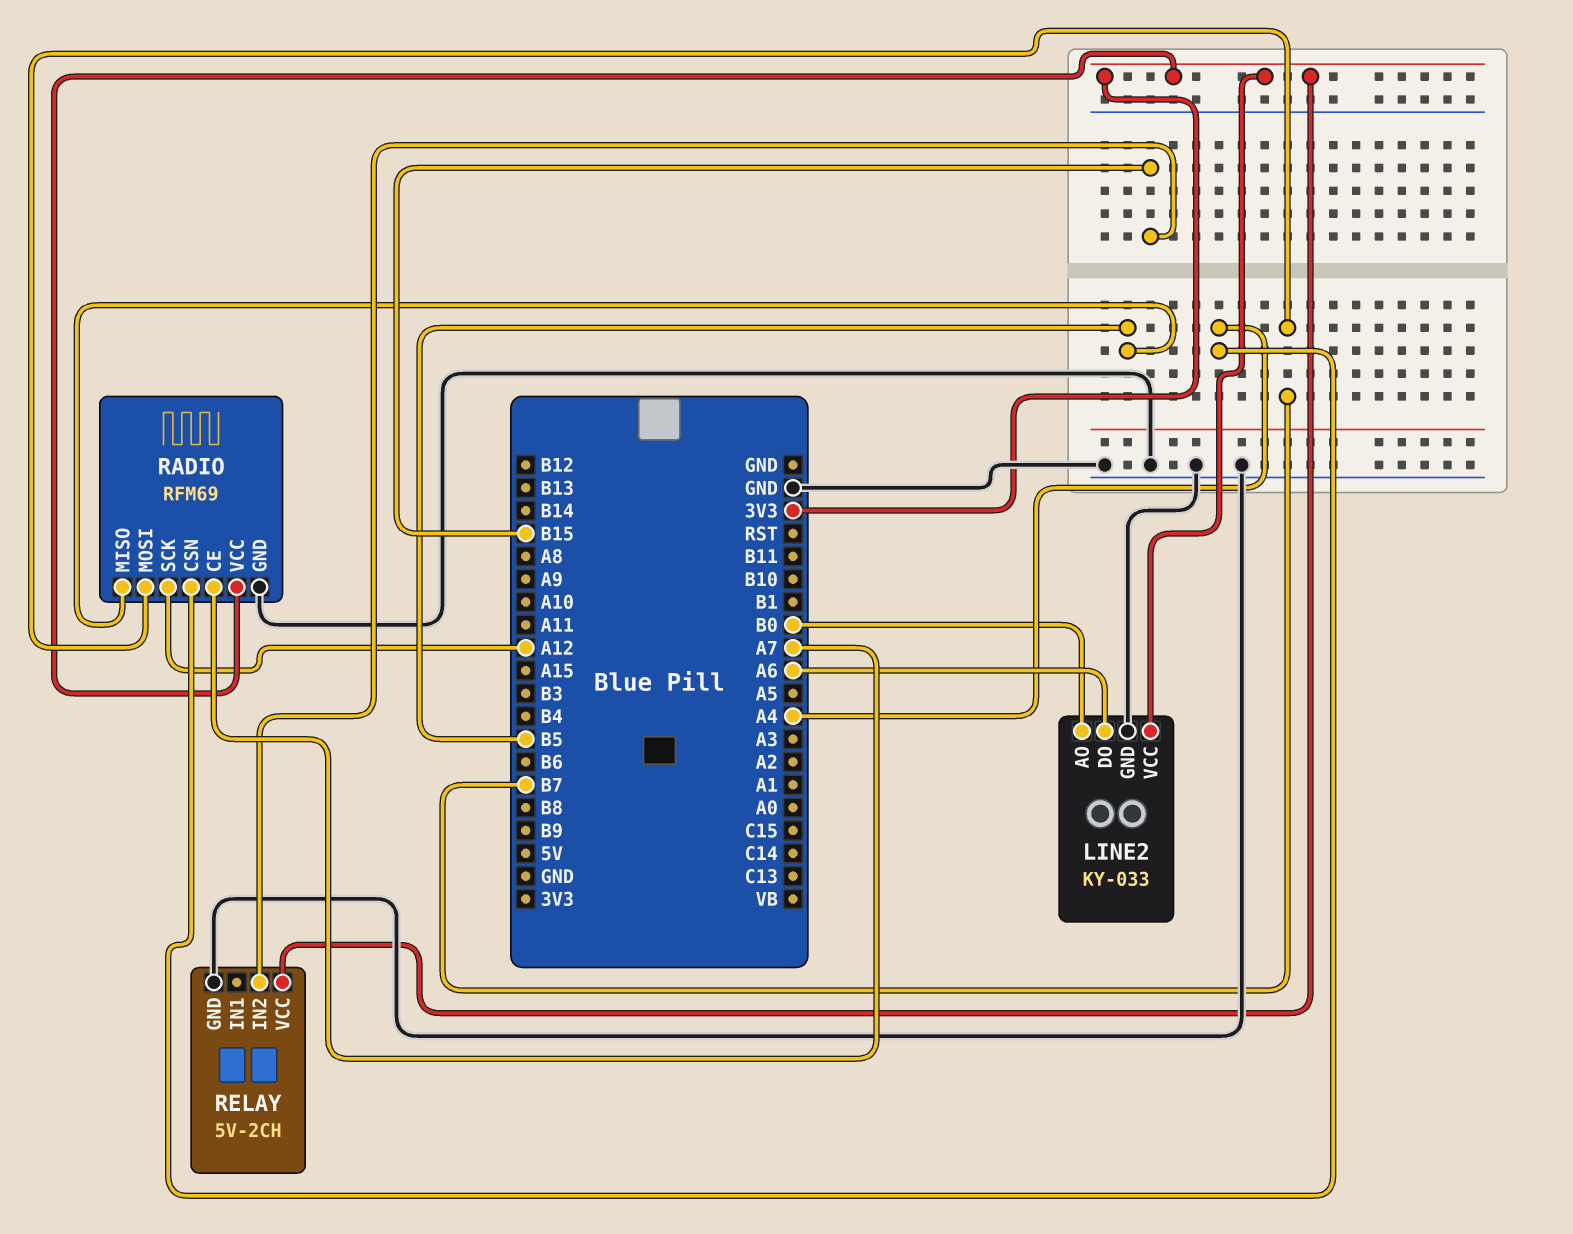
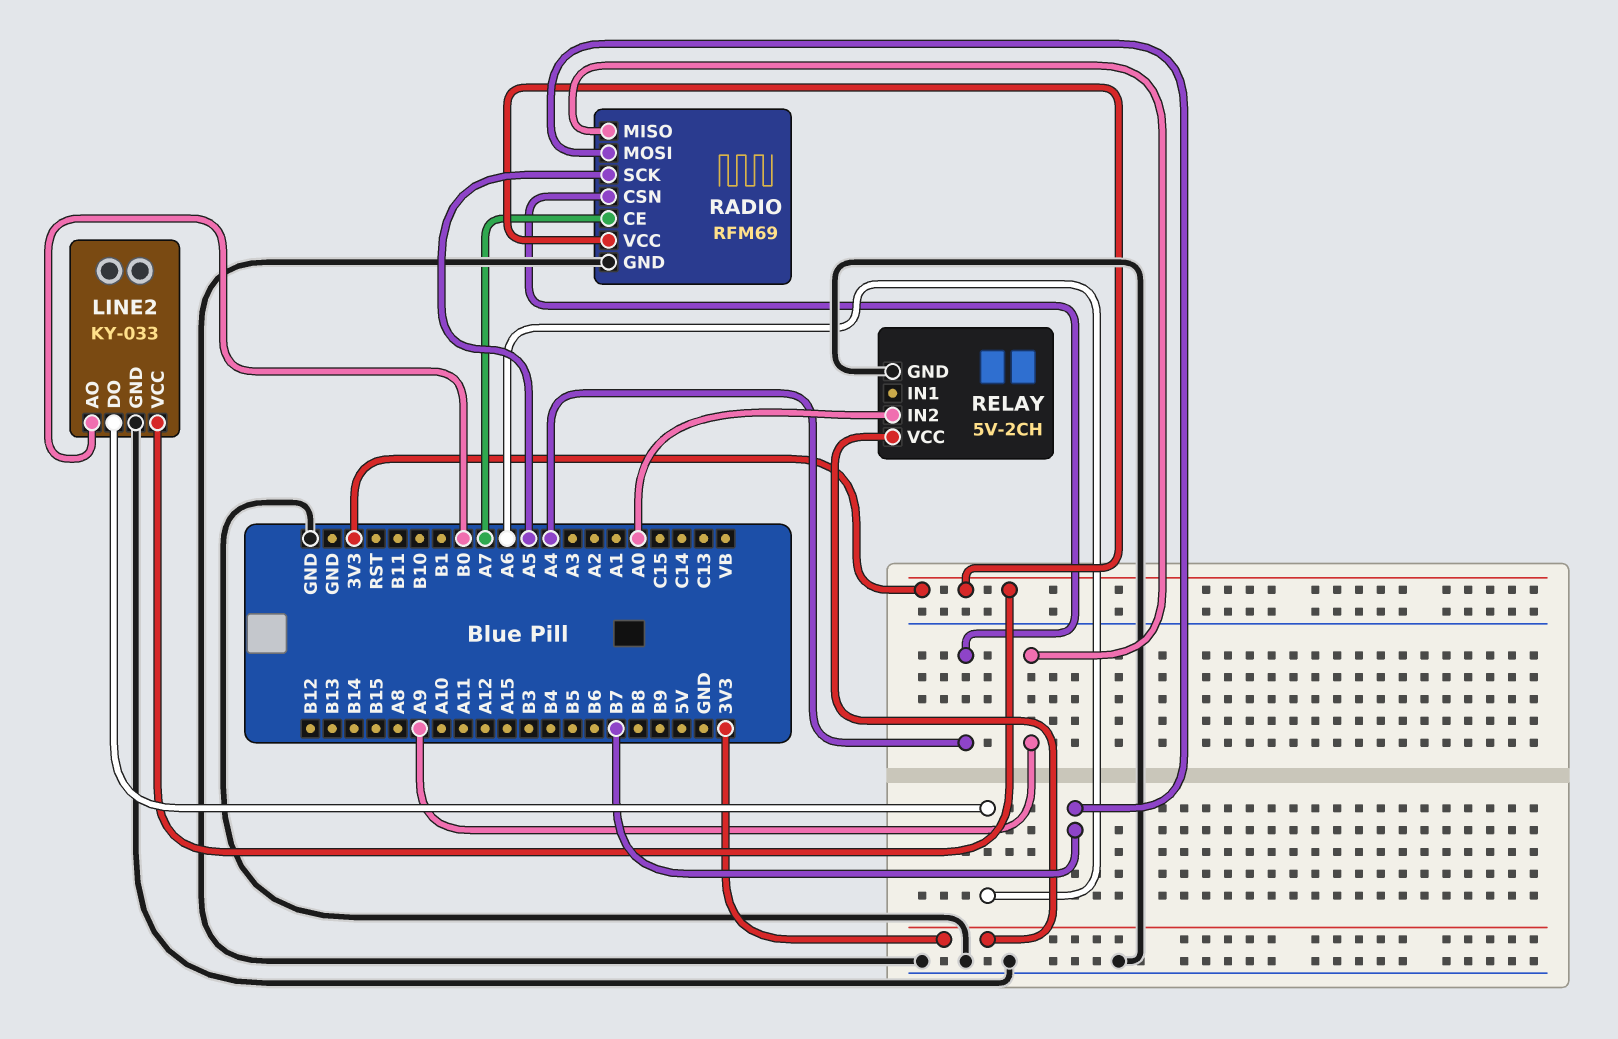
RADIO pin MISO: B5 -> A9
RADIO pin SCK: A12 -> A5
RELAY pin IN2: B15 -> A0

